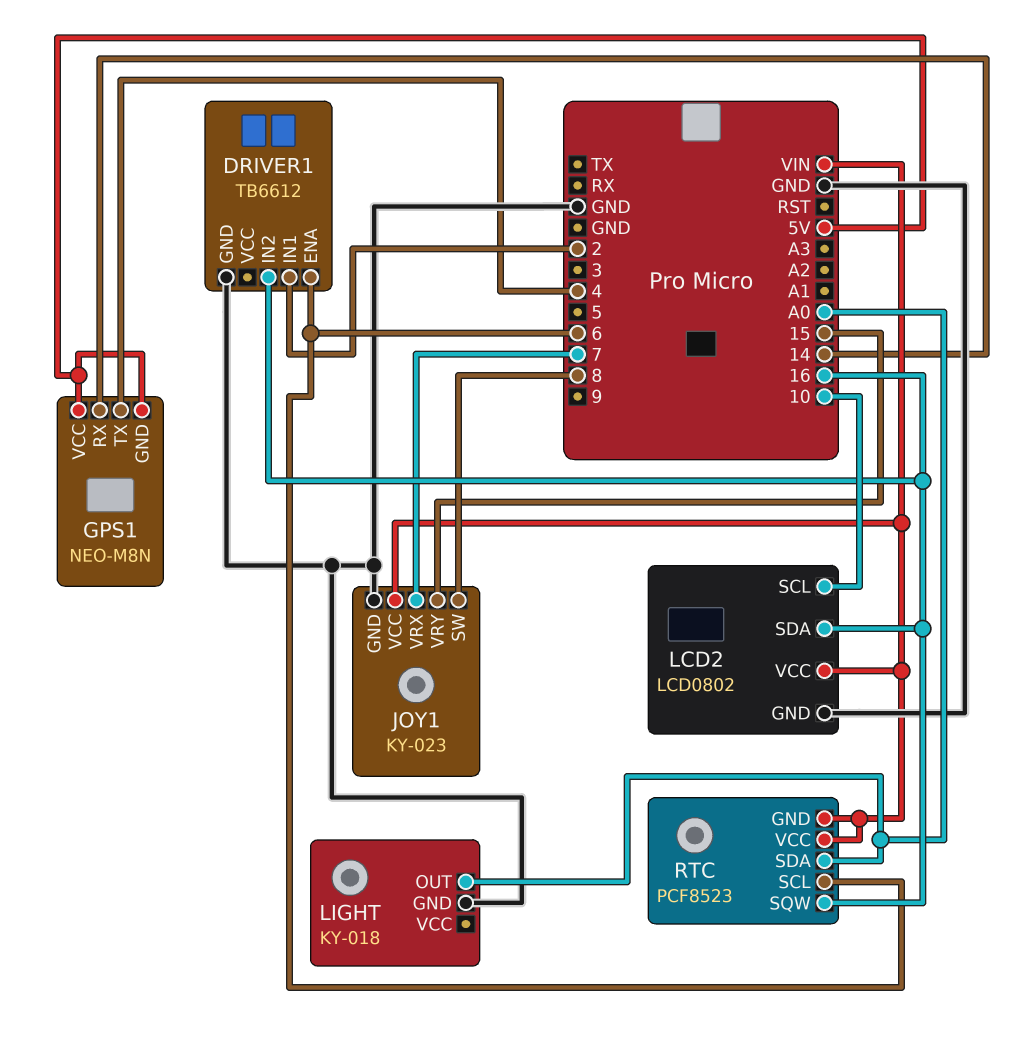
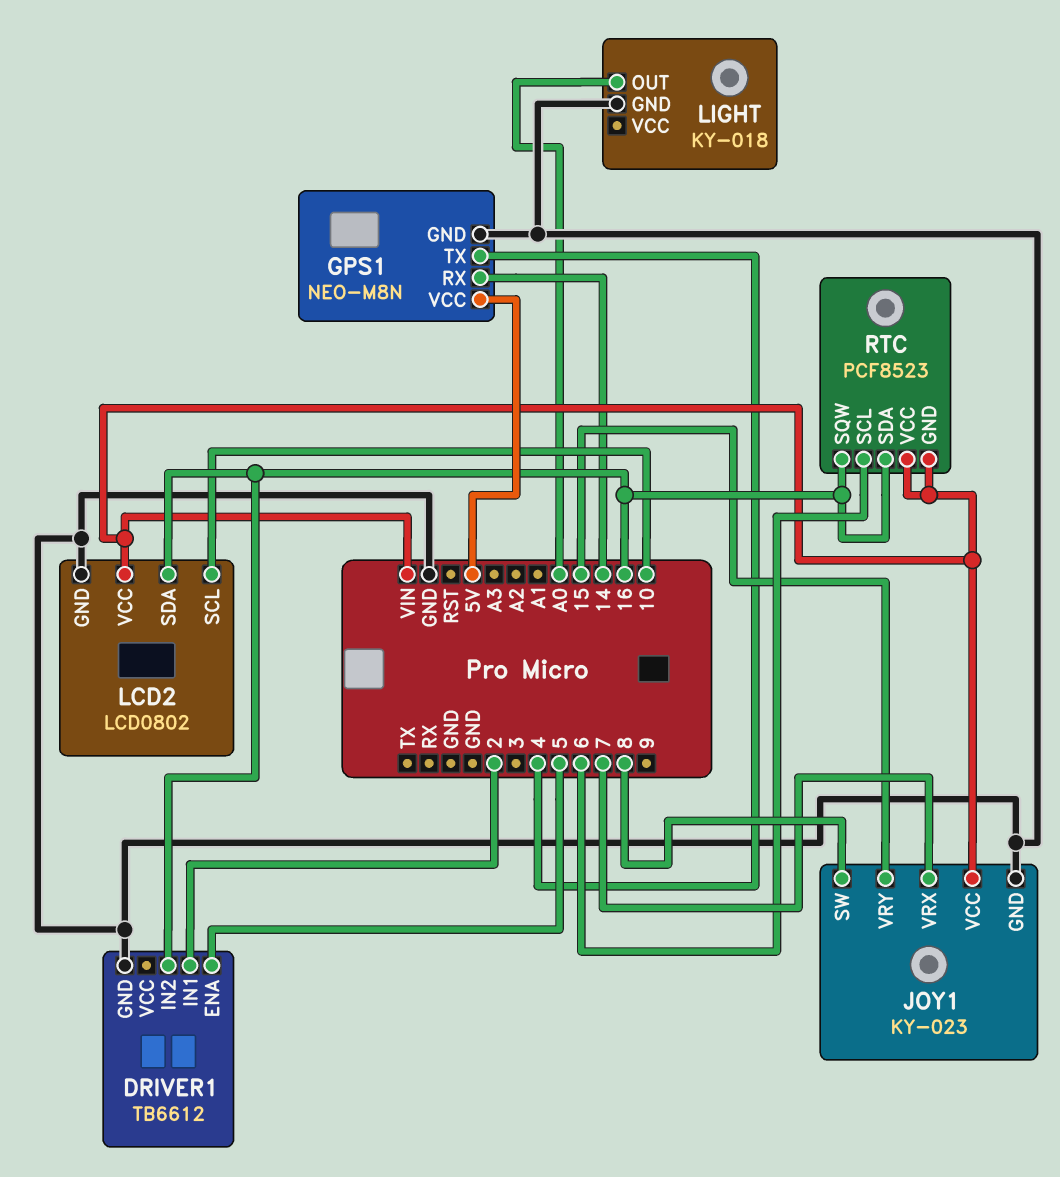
DRIVER1 pin ENA: 6 -> 5
GPS1 pin GND: 5V -> GND
RTC pin SDA: A0 -> 16

